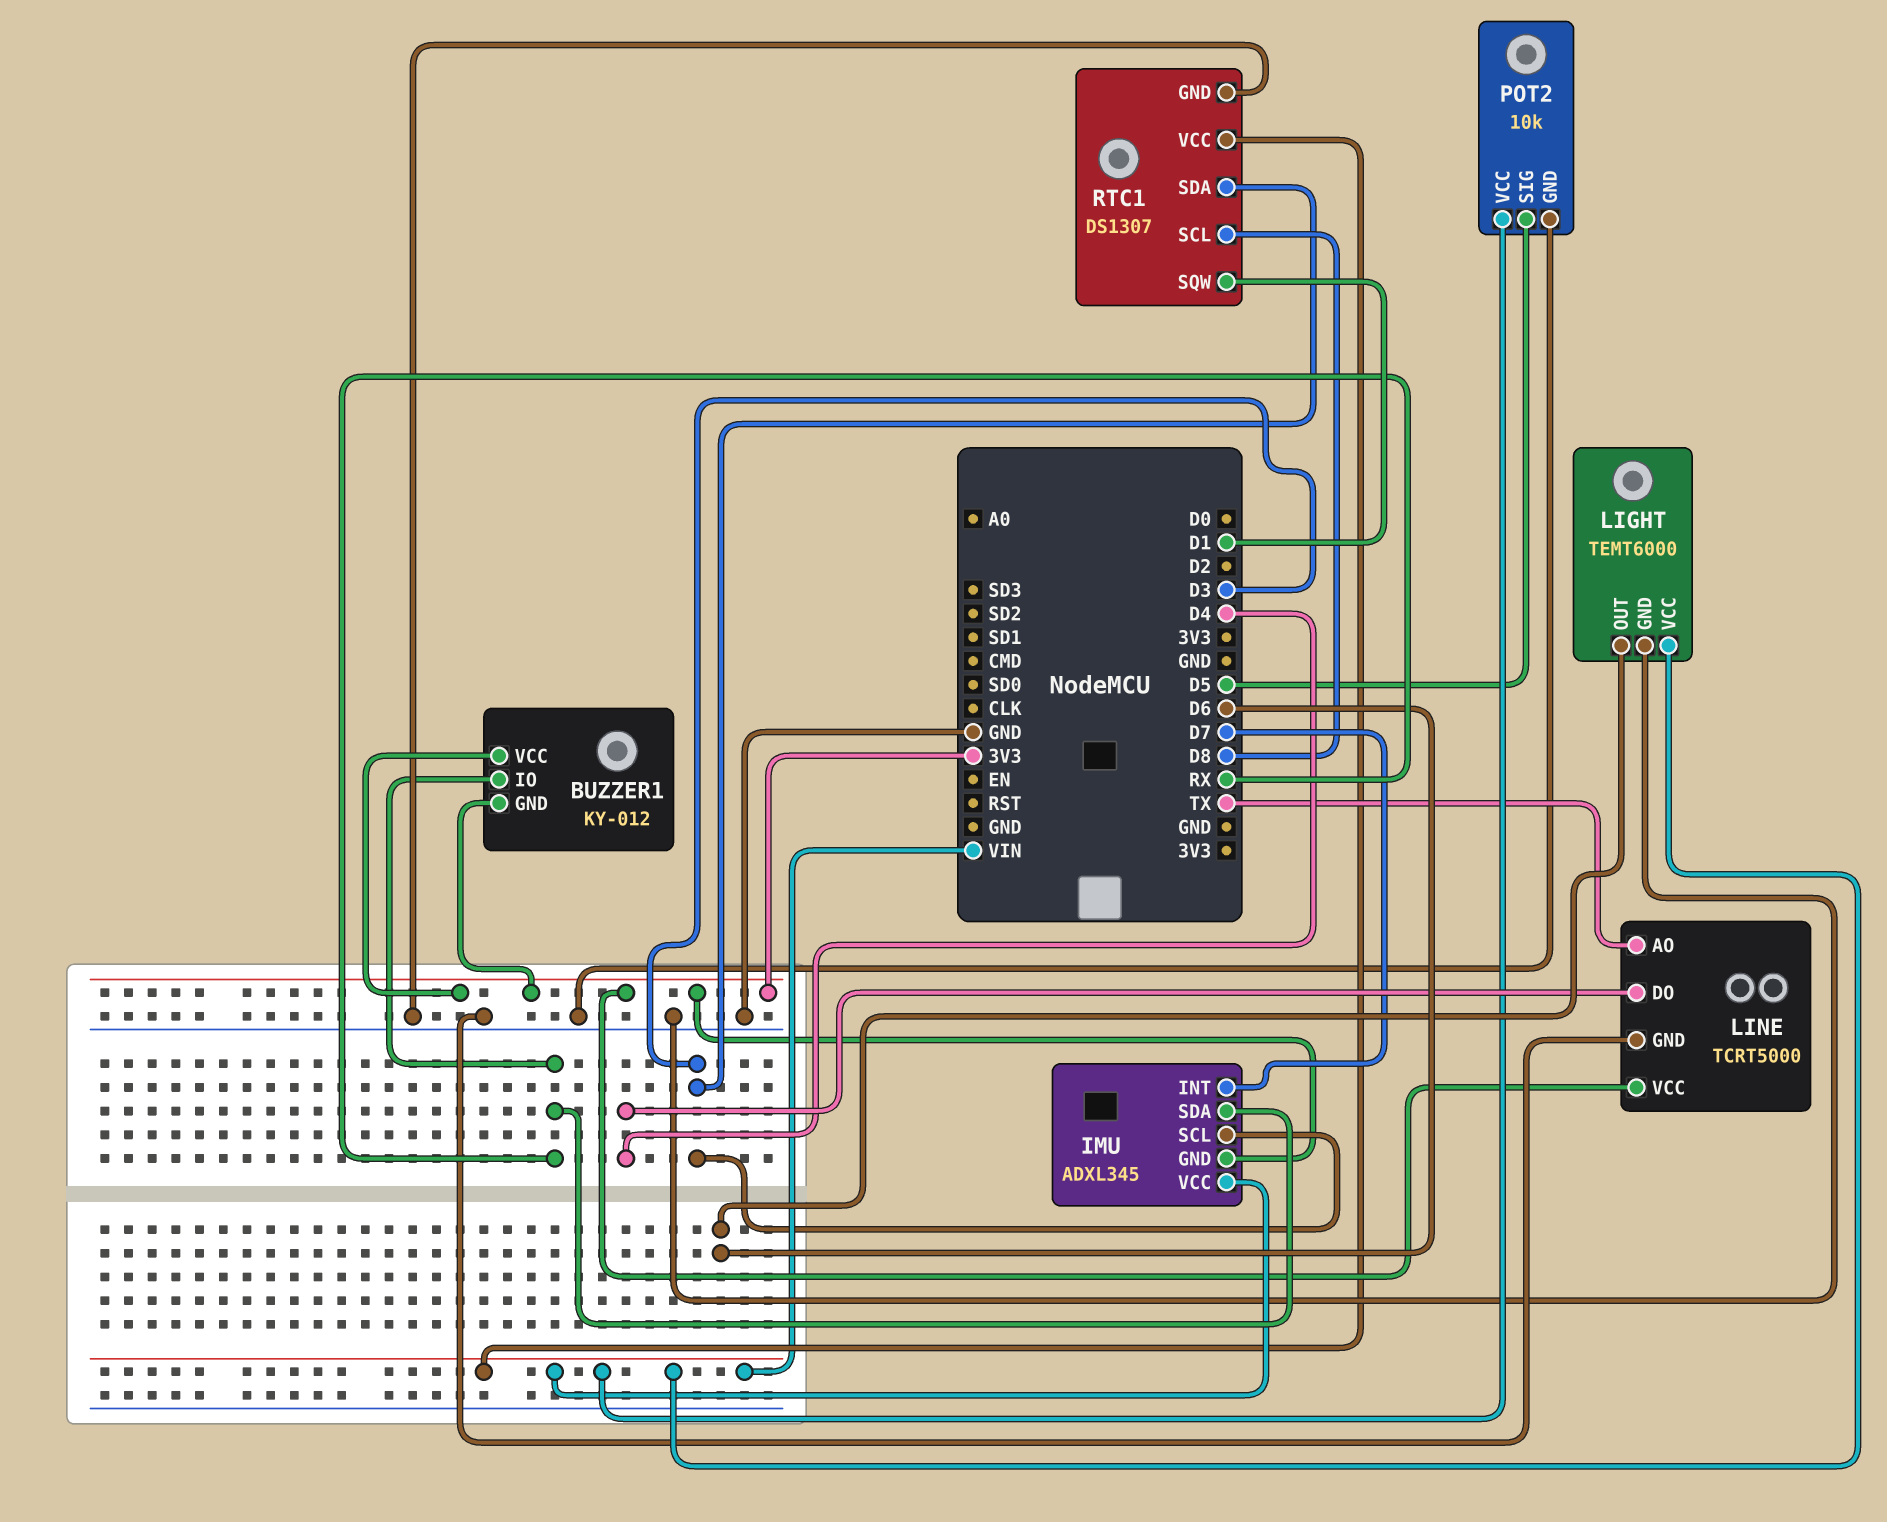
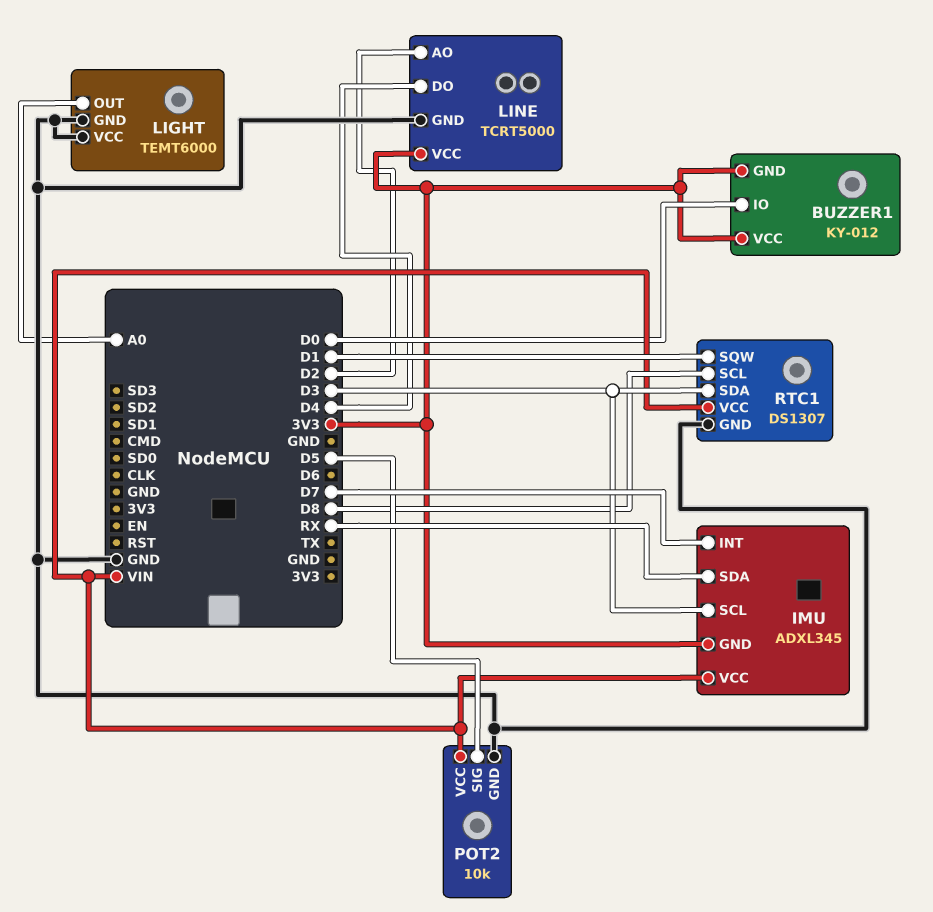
BUZZER1 pin IO: RX -> D0
LIGHT pin OUT: D6 -> A0
LIGHT pin VCC: VIN -> GND
LINE pin AO: TX -> D2

